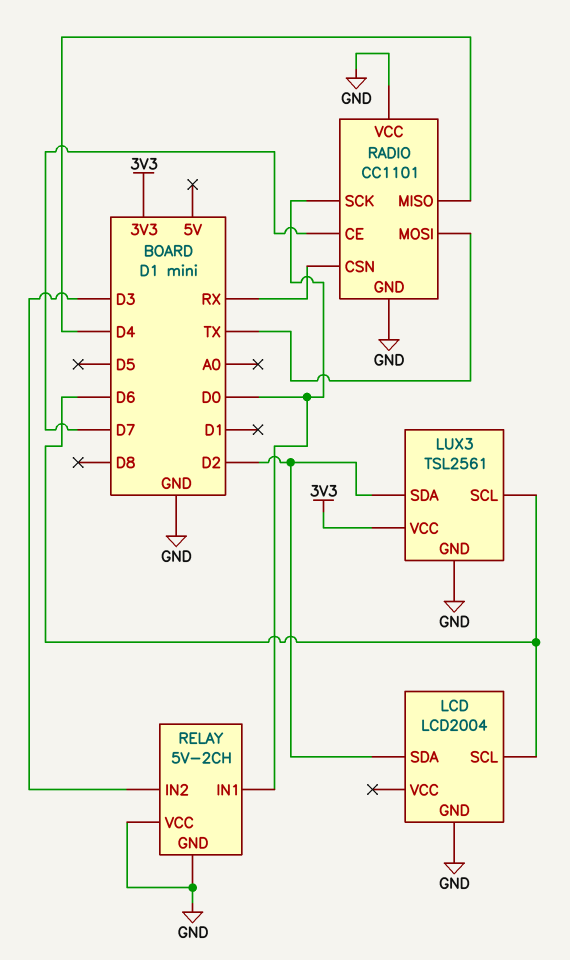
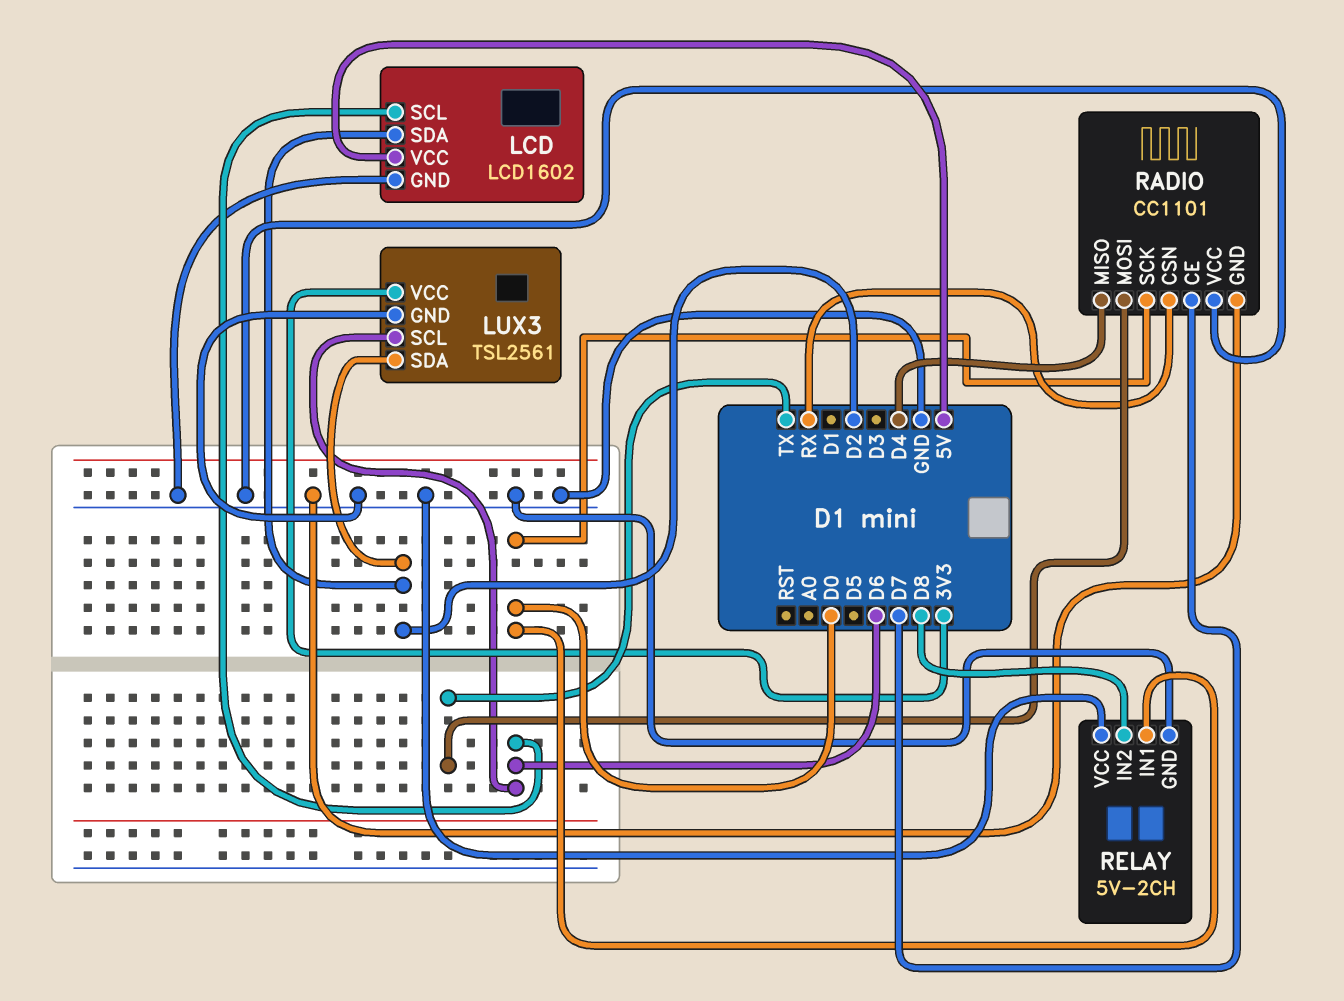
LCD: LCD2004 -> LCD1602
LCD pin VCC: none -> 5V
RELAY pin IN2: D3 -> D8

